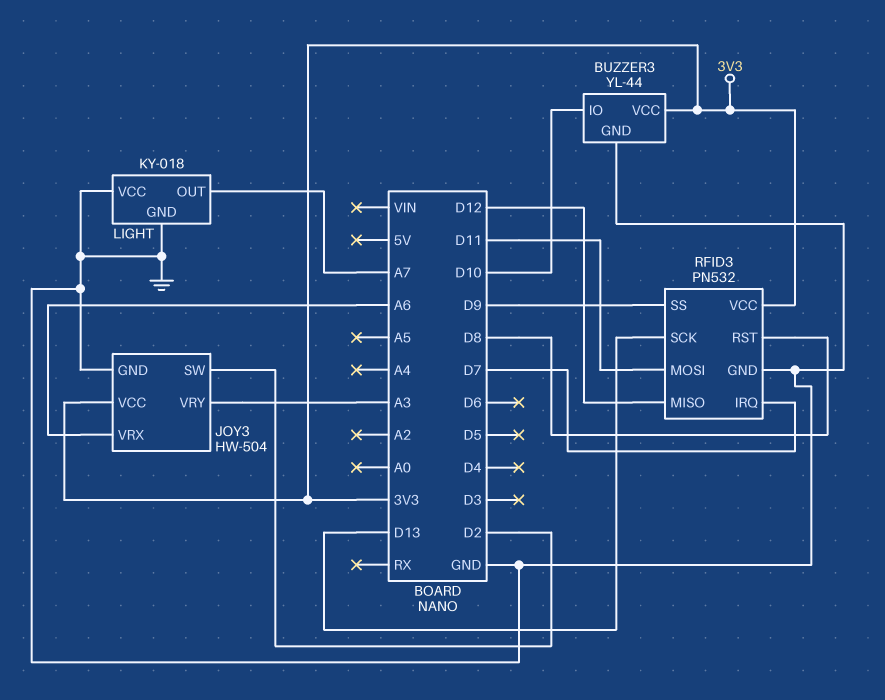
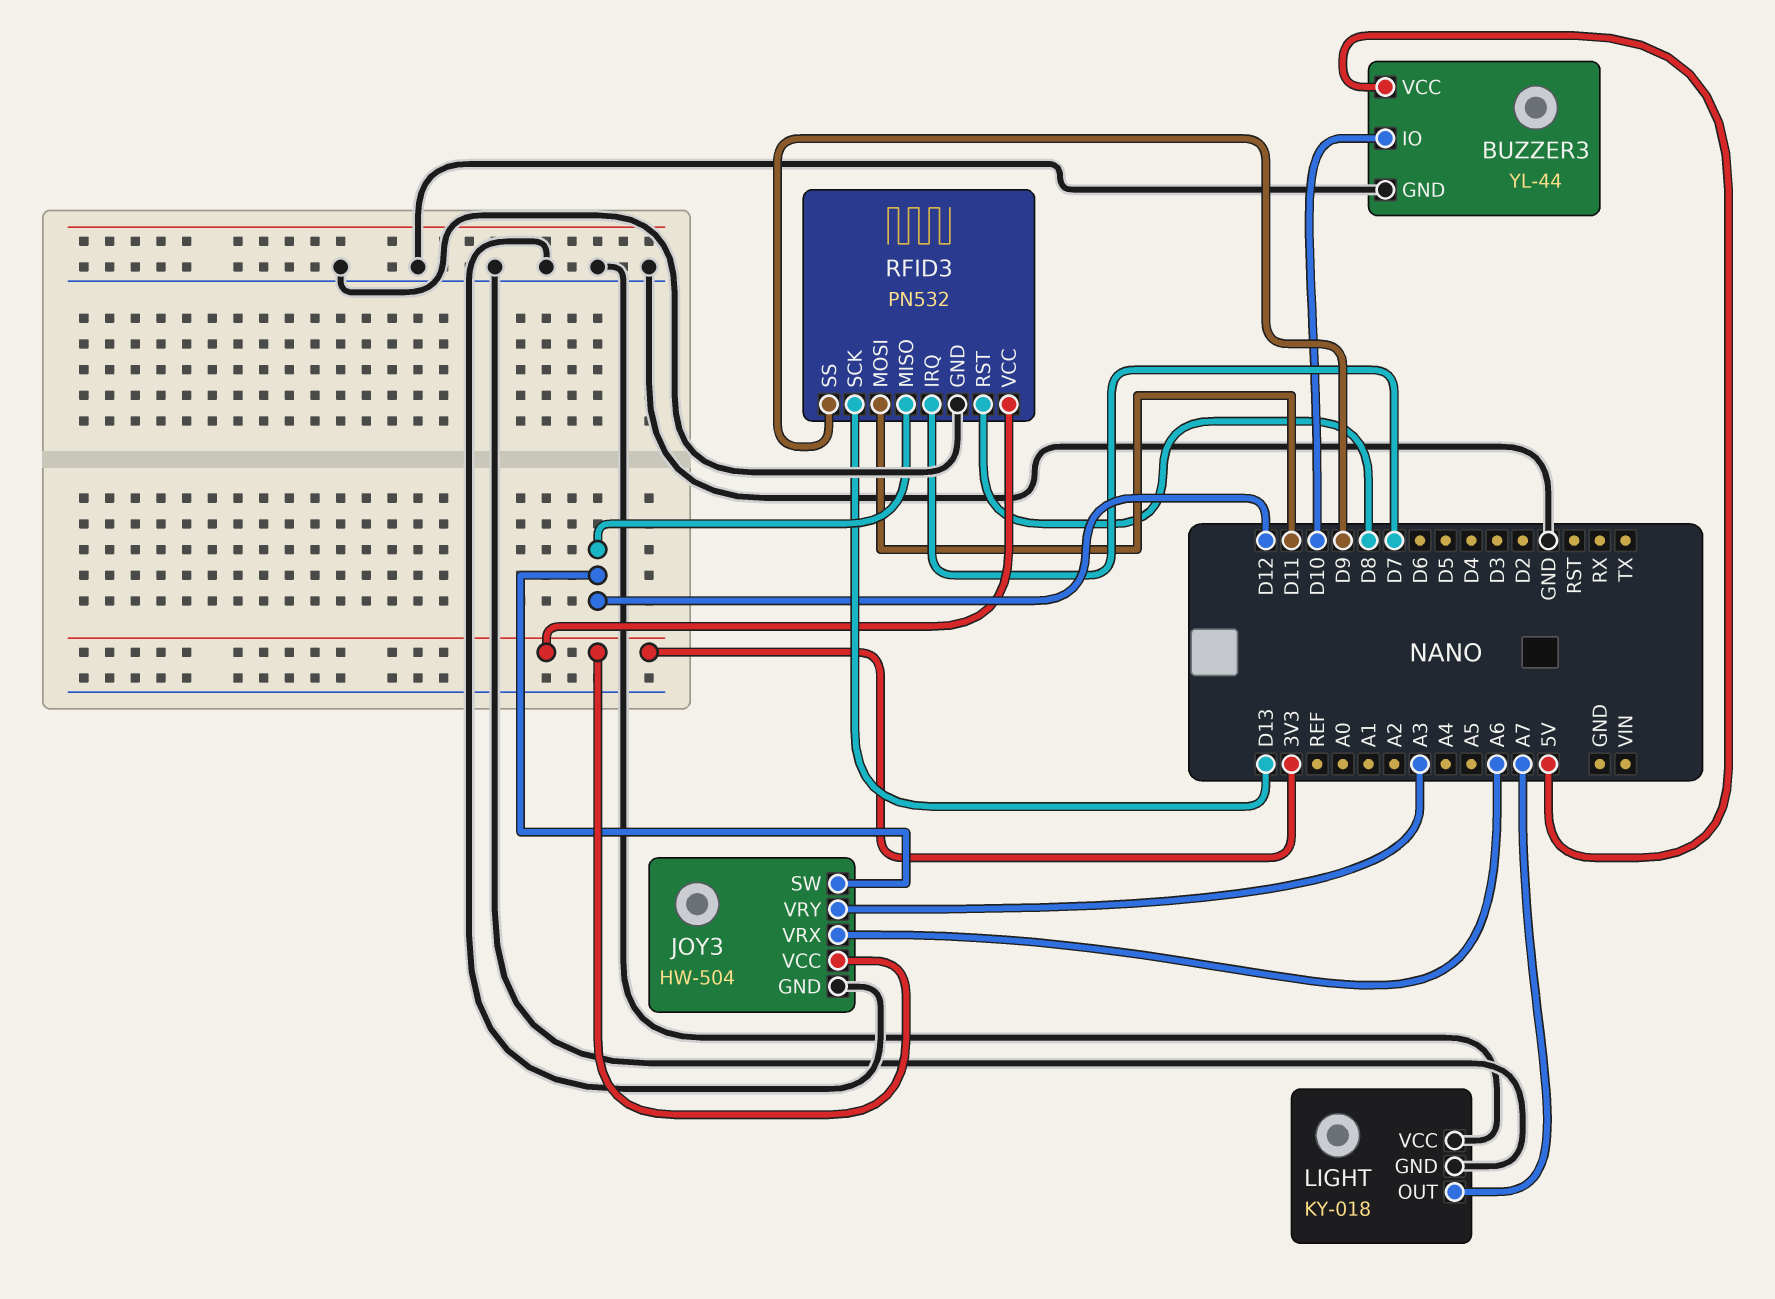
BUZZER3 pin VCC: 3V3 -> 5V
JOY3 pin SW: D2 -> D12

